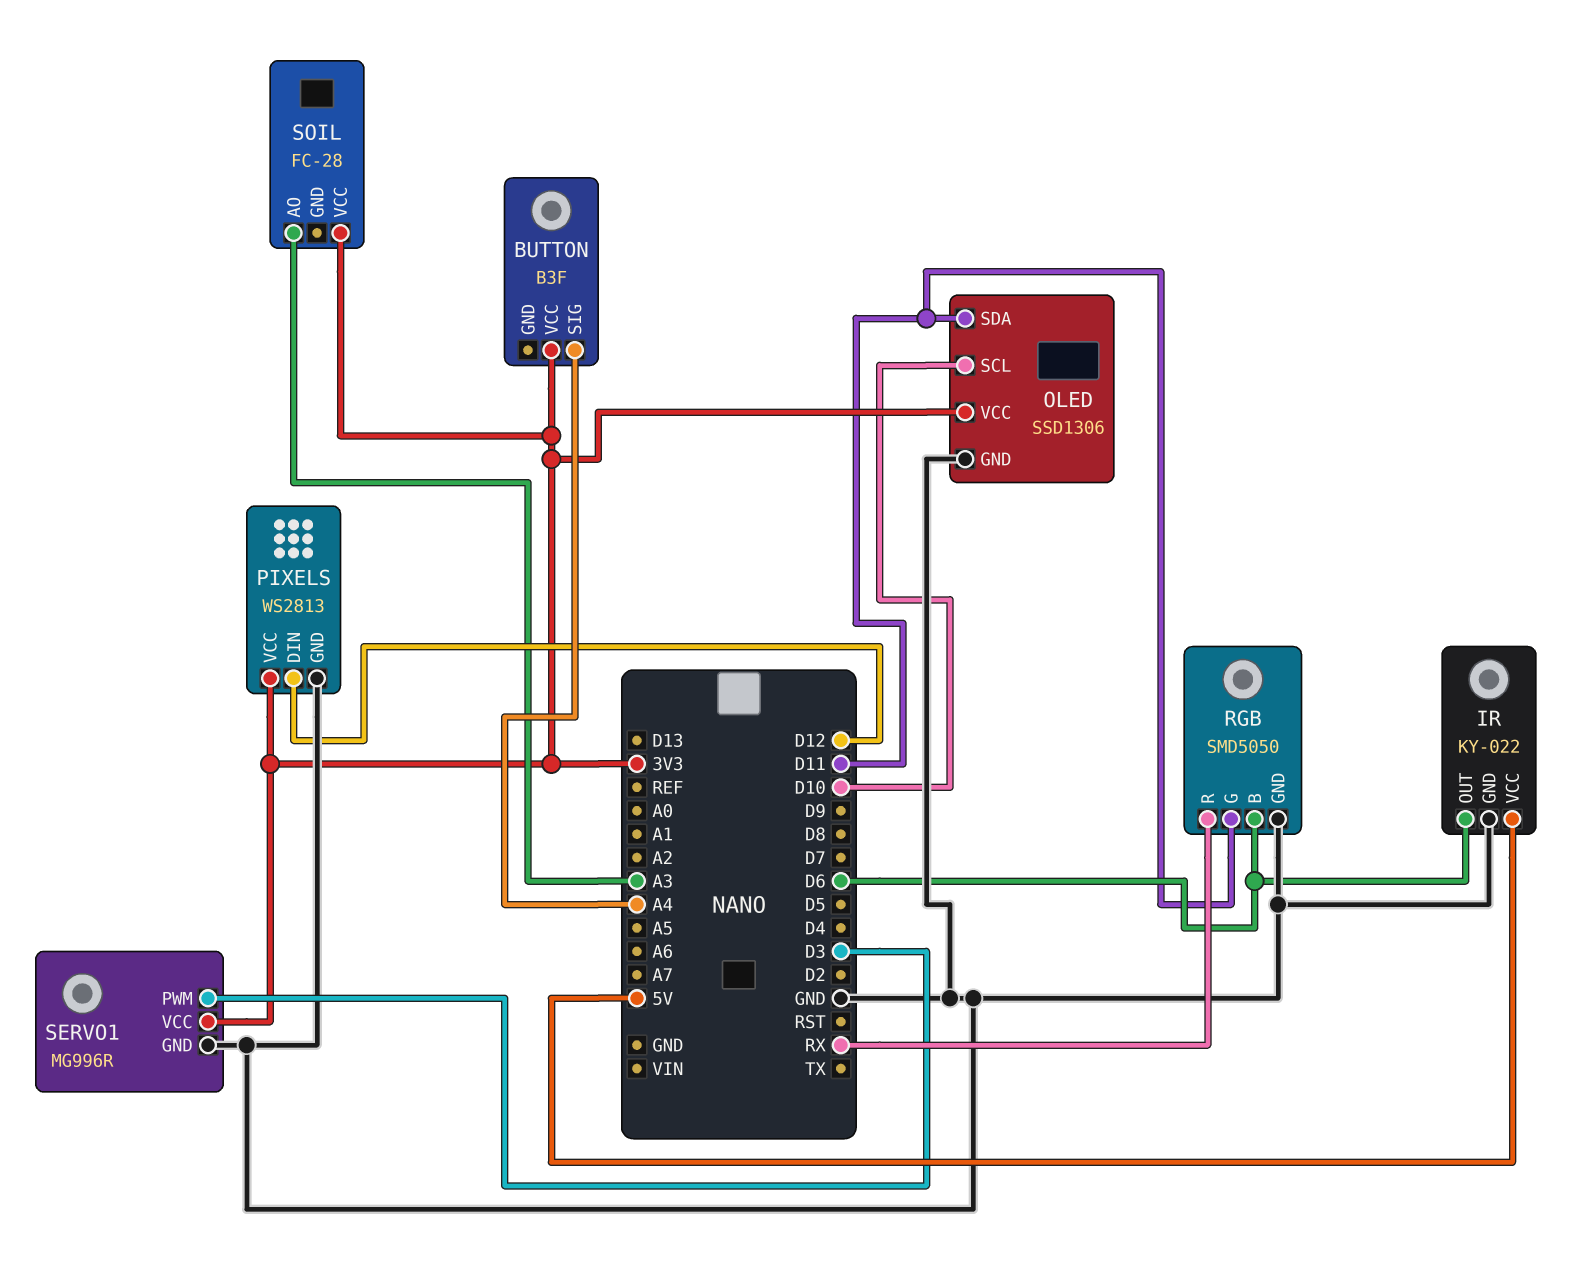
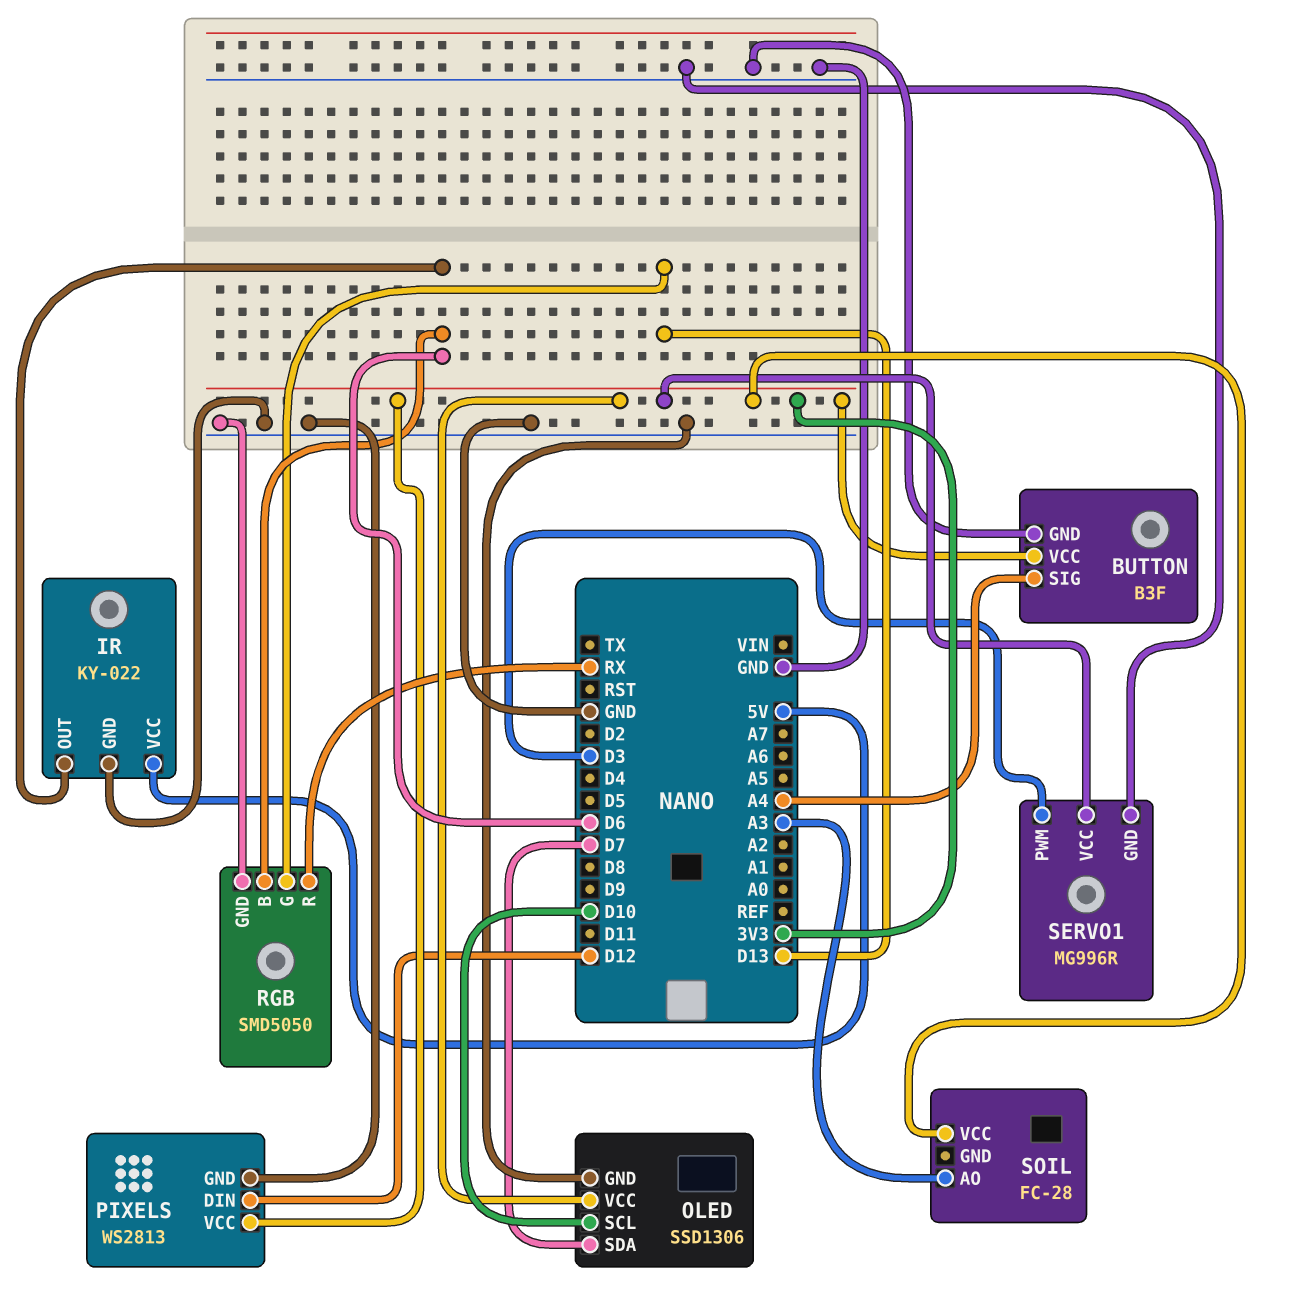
BUTTON pin GND: none -> GND
OLED pin SDA: D11 -> D7
RGB pin G: D11 -> D13

